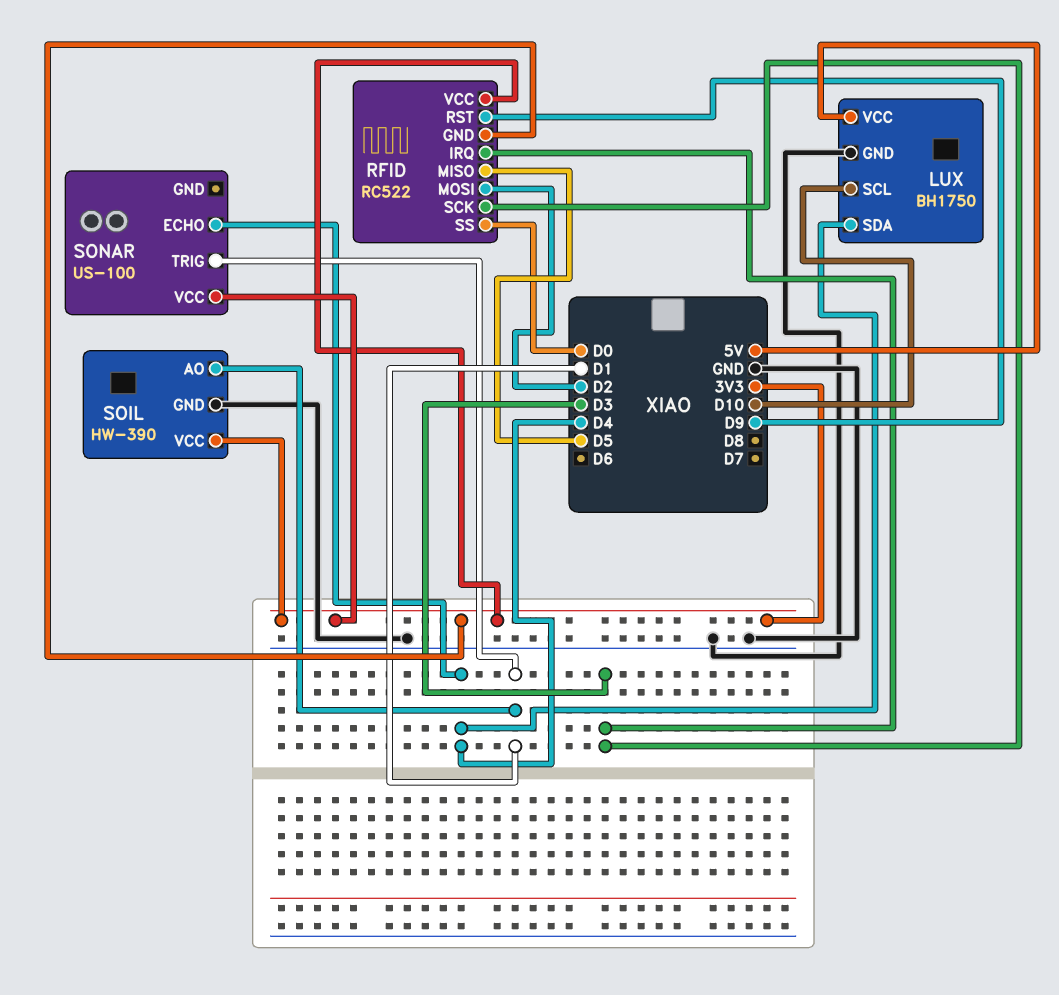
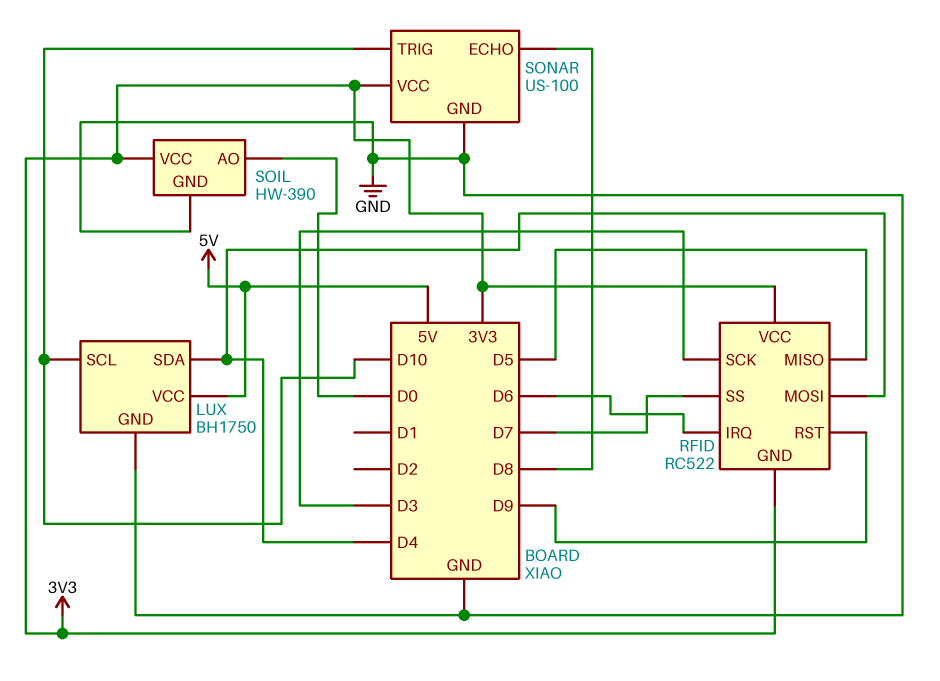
RFID pin IRQ: D3 -> D6
RFID pin MOSI: D2 -> D4
RFID pin SS: D0 -> D7
SOIL pin AO: D1 -> D0
SONAR pin ECHO: D4 -> D8
SONAR pin GND: none -> GND
SONAR pin TRIG: D1 -> D10

